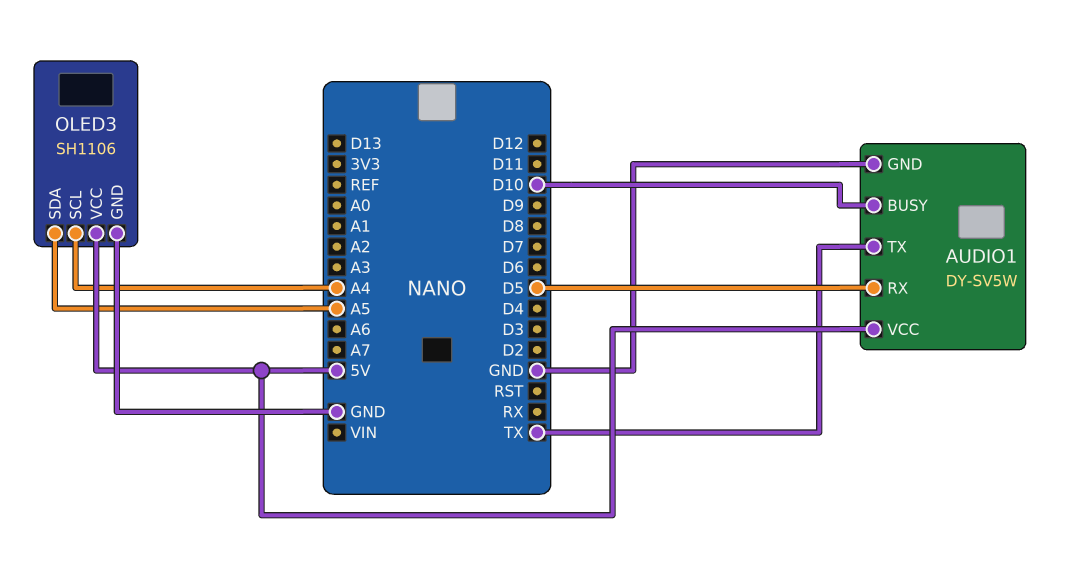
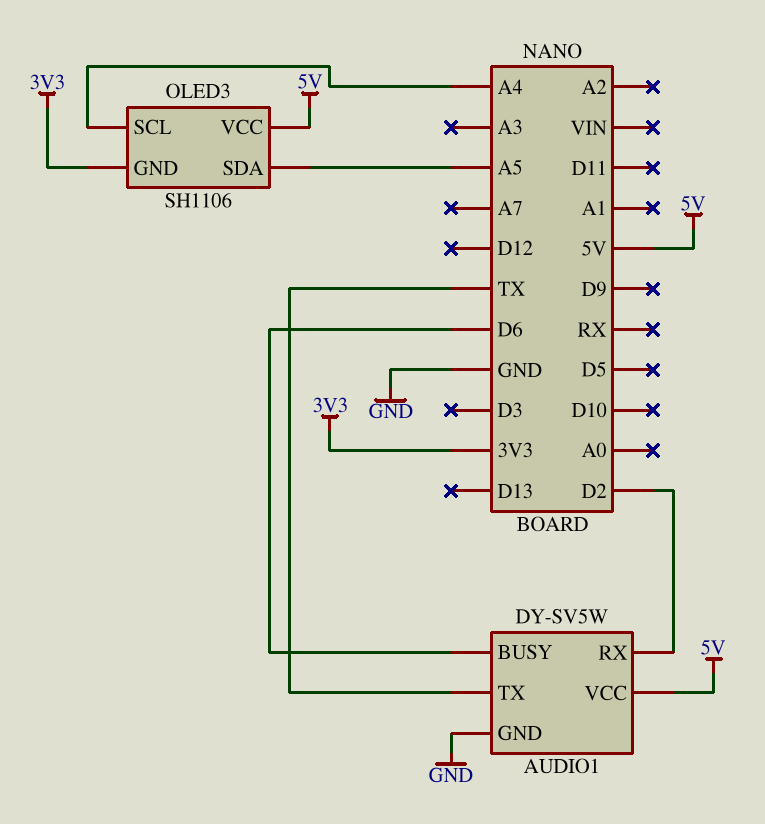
AUDIO1 pin BUSY: D10 -> D6
AUDIO1 pin RX: D5 -> D2
OLED3 pin GND: GND -> 3V3

